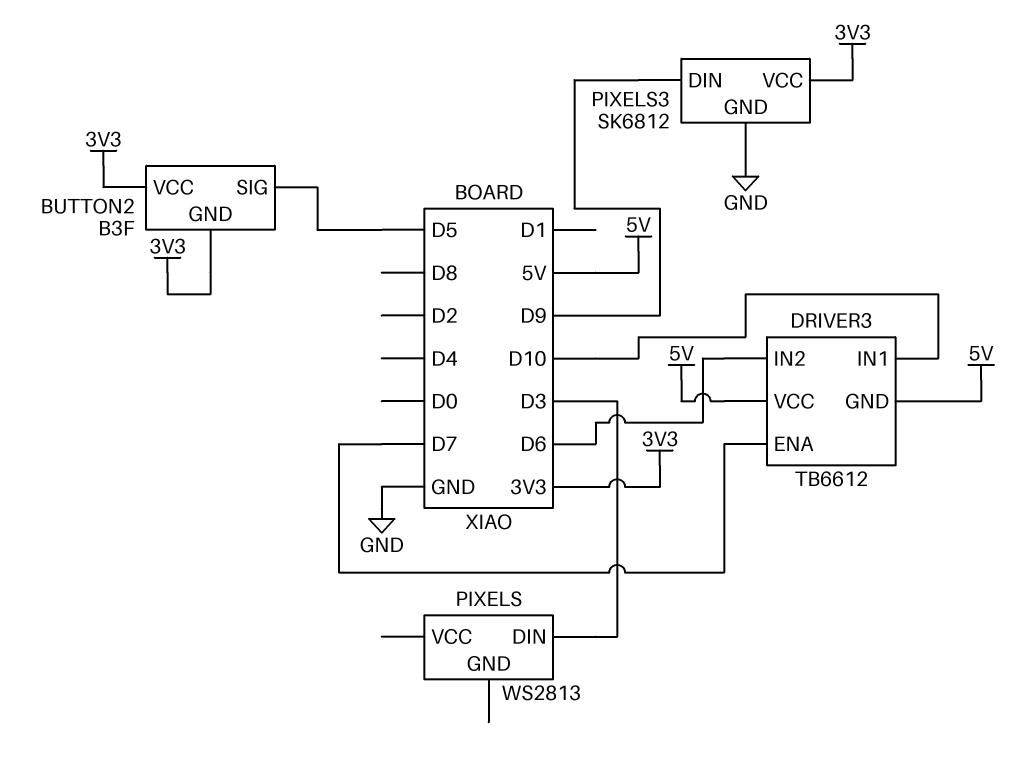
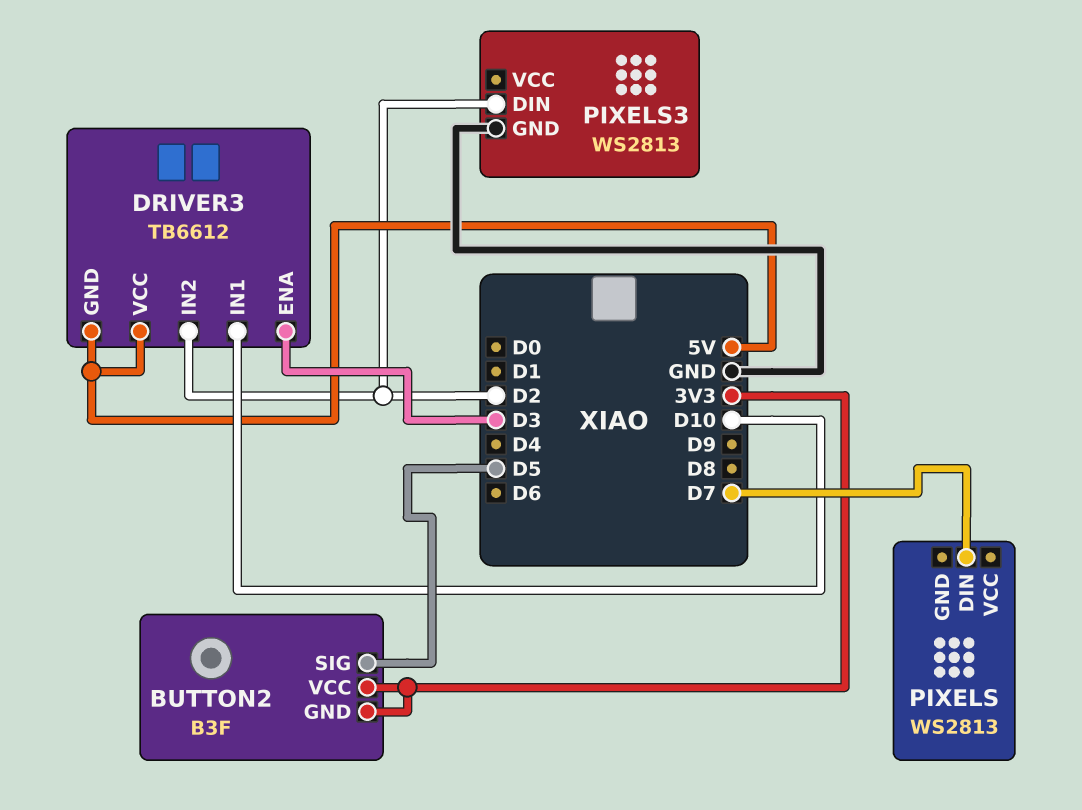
DRIVER3 pin ENA: D7 -> D3
DRIVER3 pin IN2: D6 -> D2
PIXELS pin DIN: D3 -> D7
PIXELS3: SK6812 -> WS2813
PIXELS3 pin DIN: D9 -> D2
PIXELS3 pin VCC: 3V3 -> none

